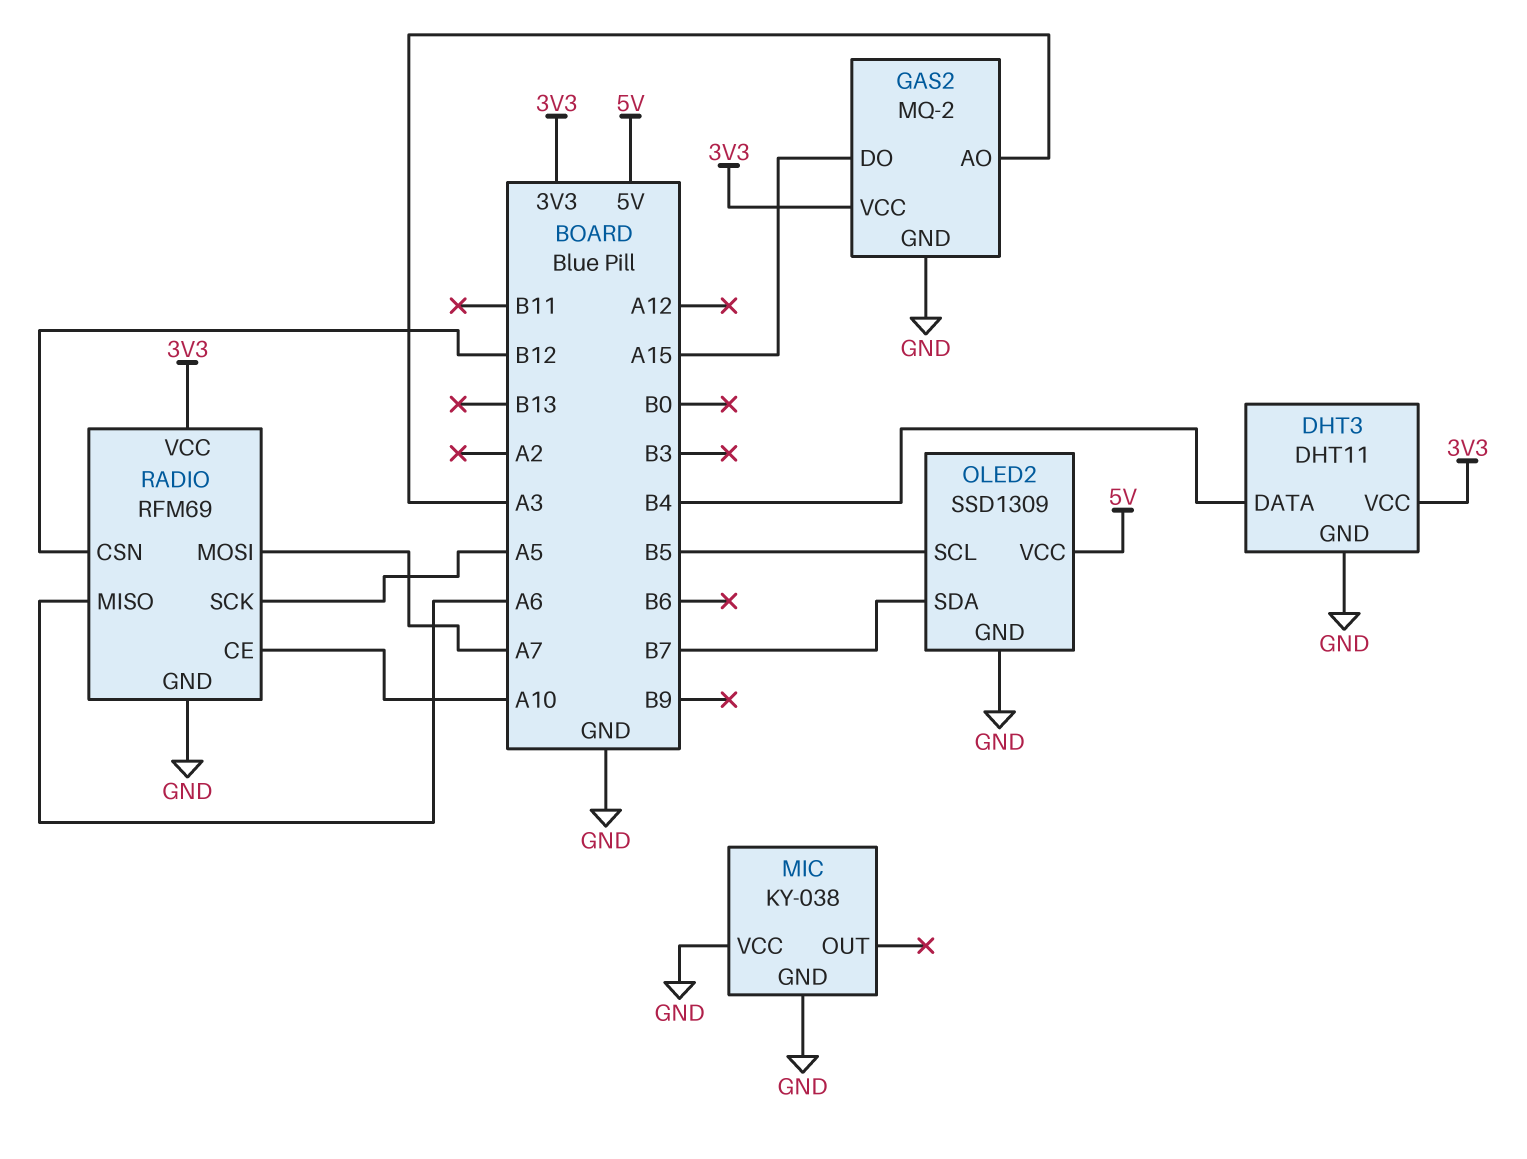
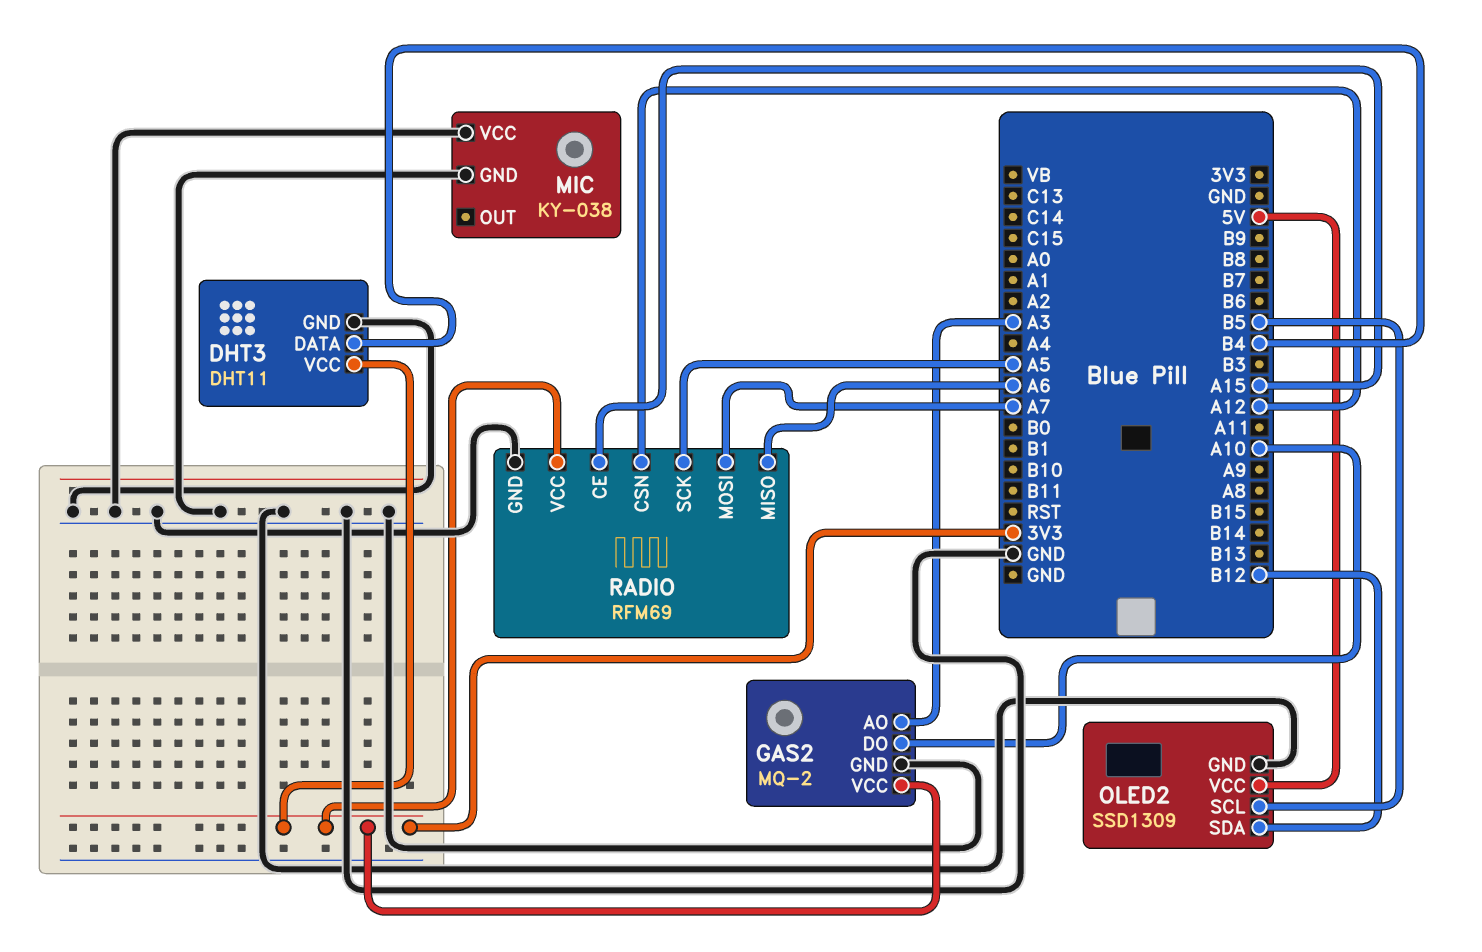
GAS2 pin DO: A15 -> A10
OLED2 pin SDA: B7 -> B12
RADIO pin CE: A10 -> A15
RADIO pin CSN: B12 -> A12

